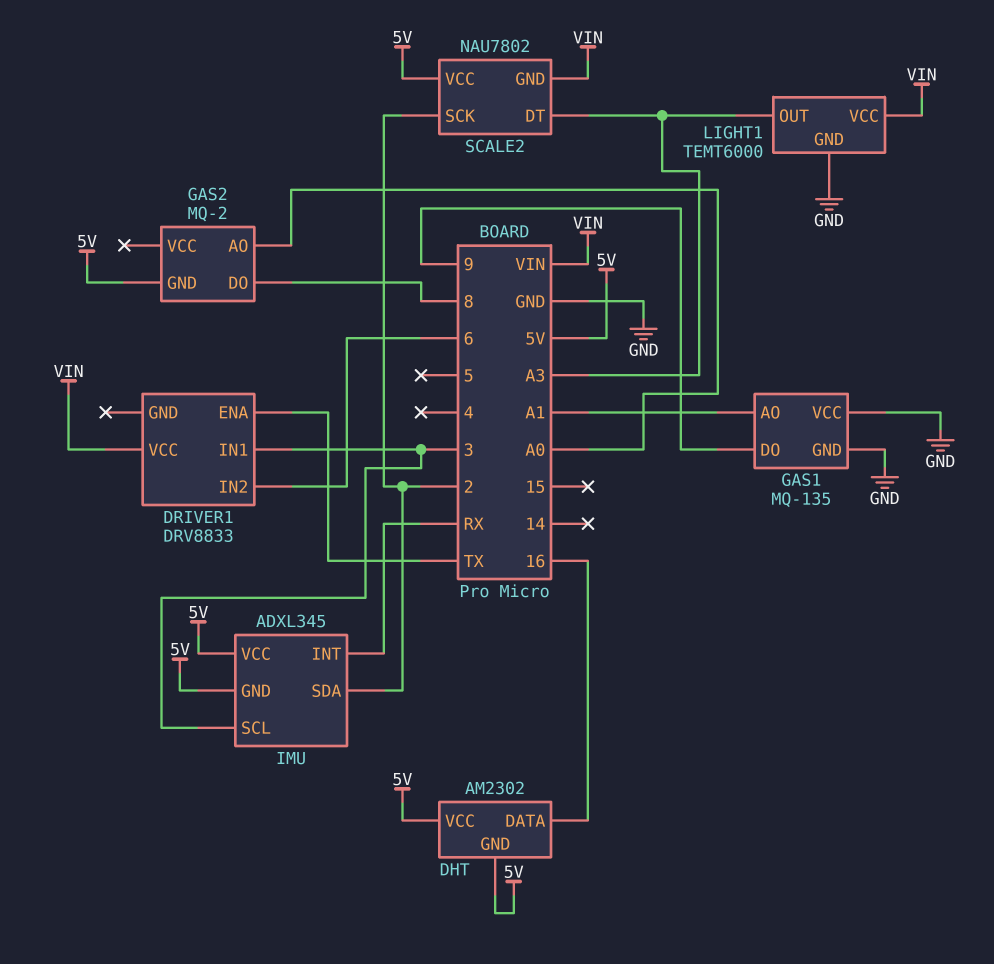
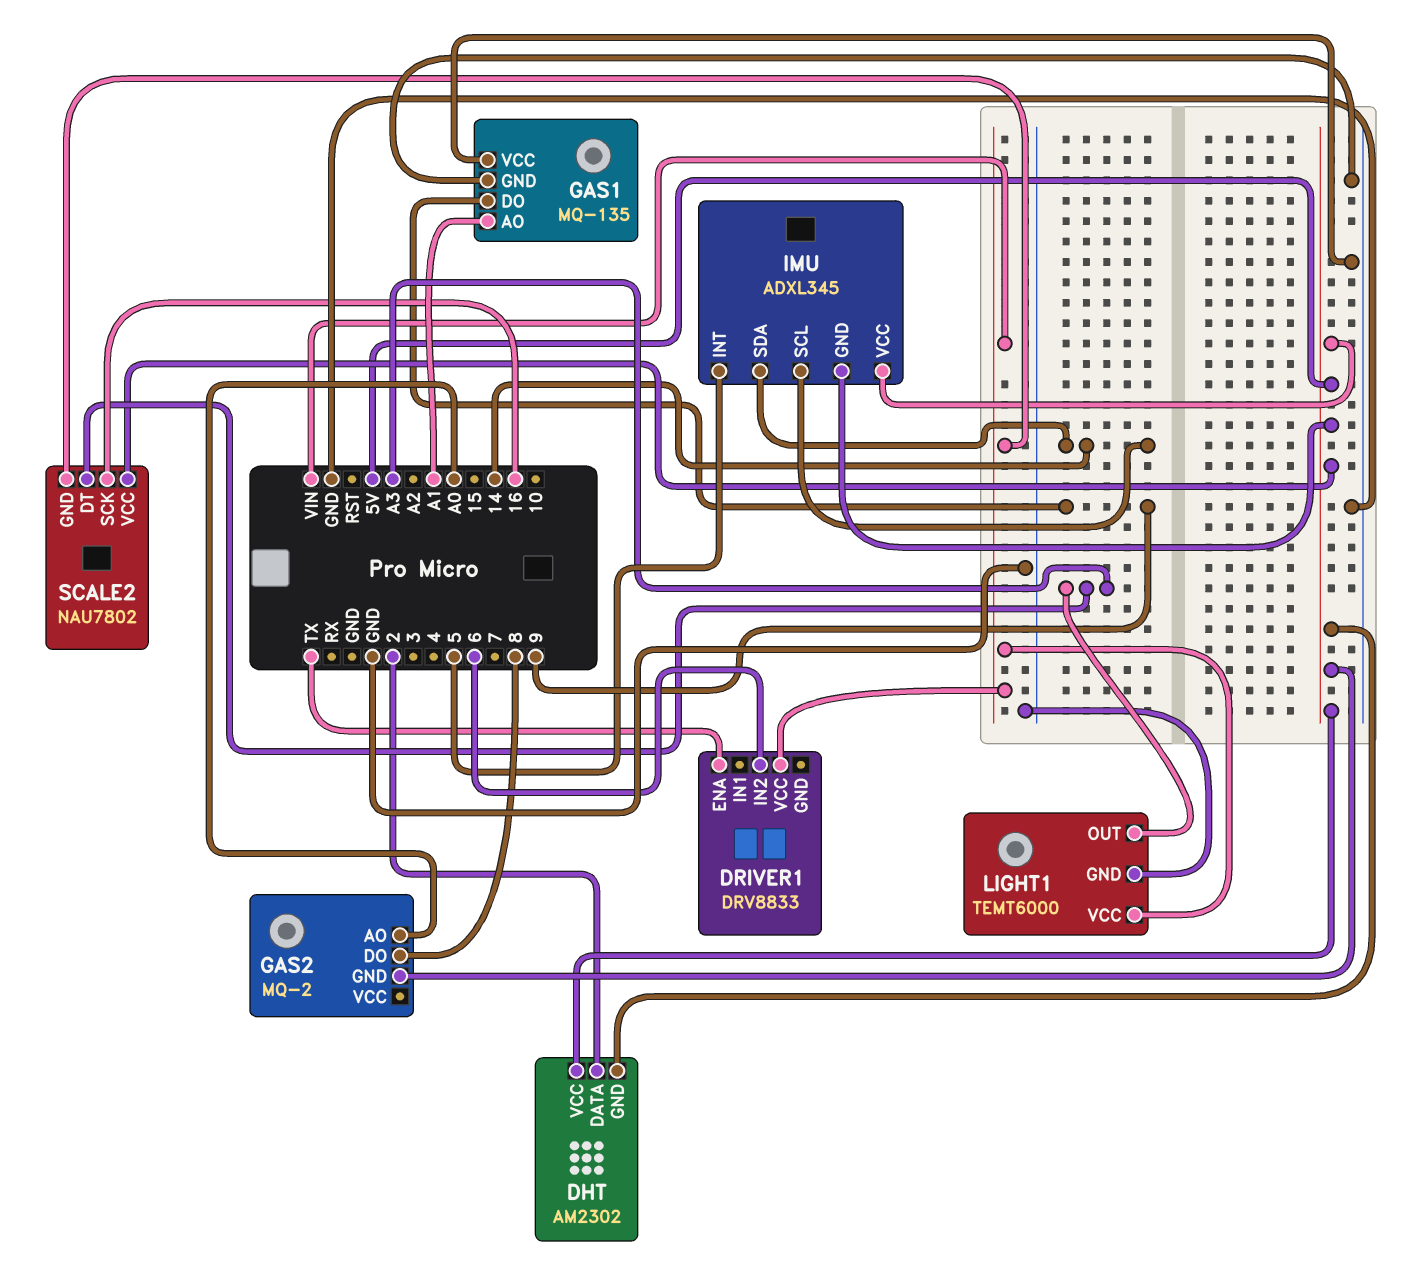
DHT pin DATA: 16 -> 2
DRIVER1 pin IN1: 3 -> none
IMU pin INT: RX -> 5
IMU pin SCL: 3 -> 14
IMU pin SDA: 2 -> 14
SCALE2 pin SCK: 2 -> 16

